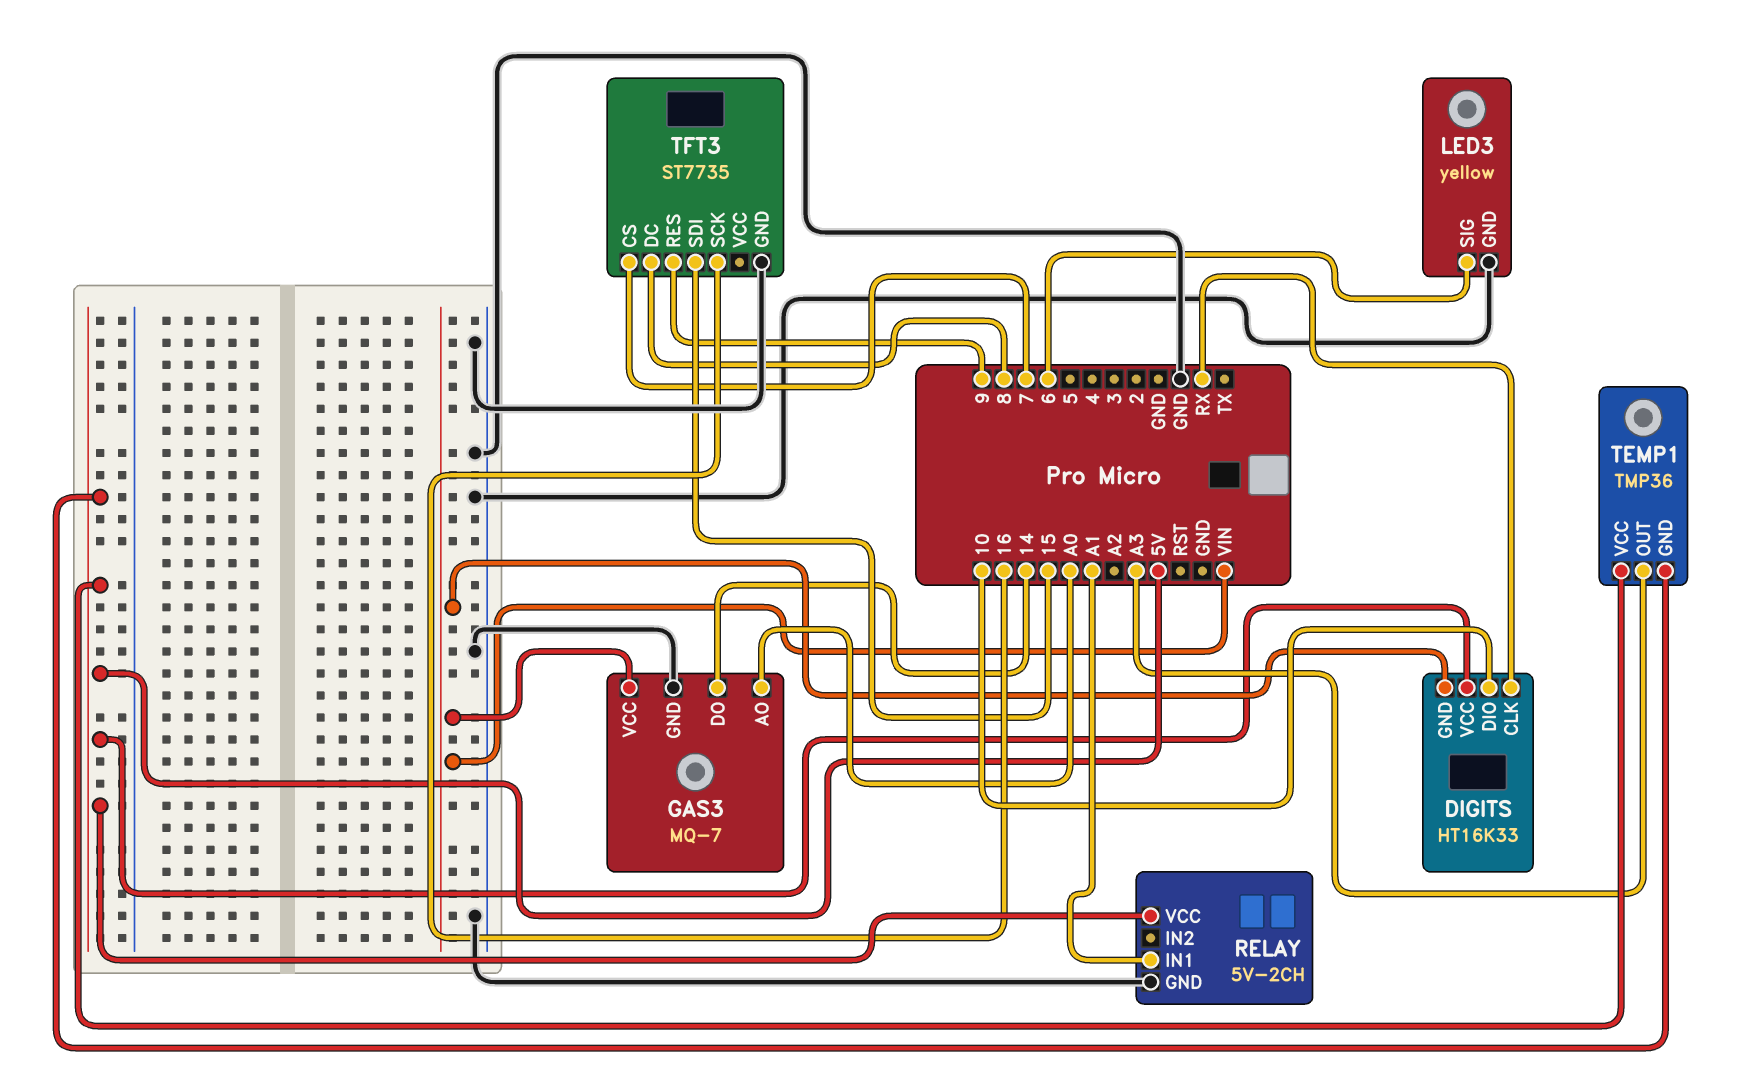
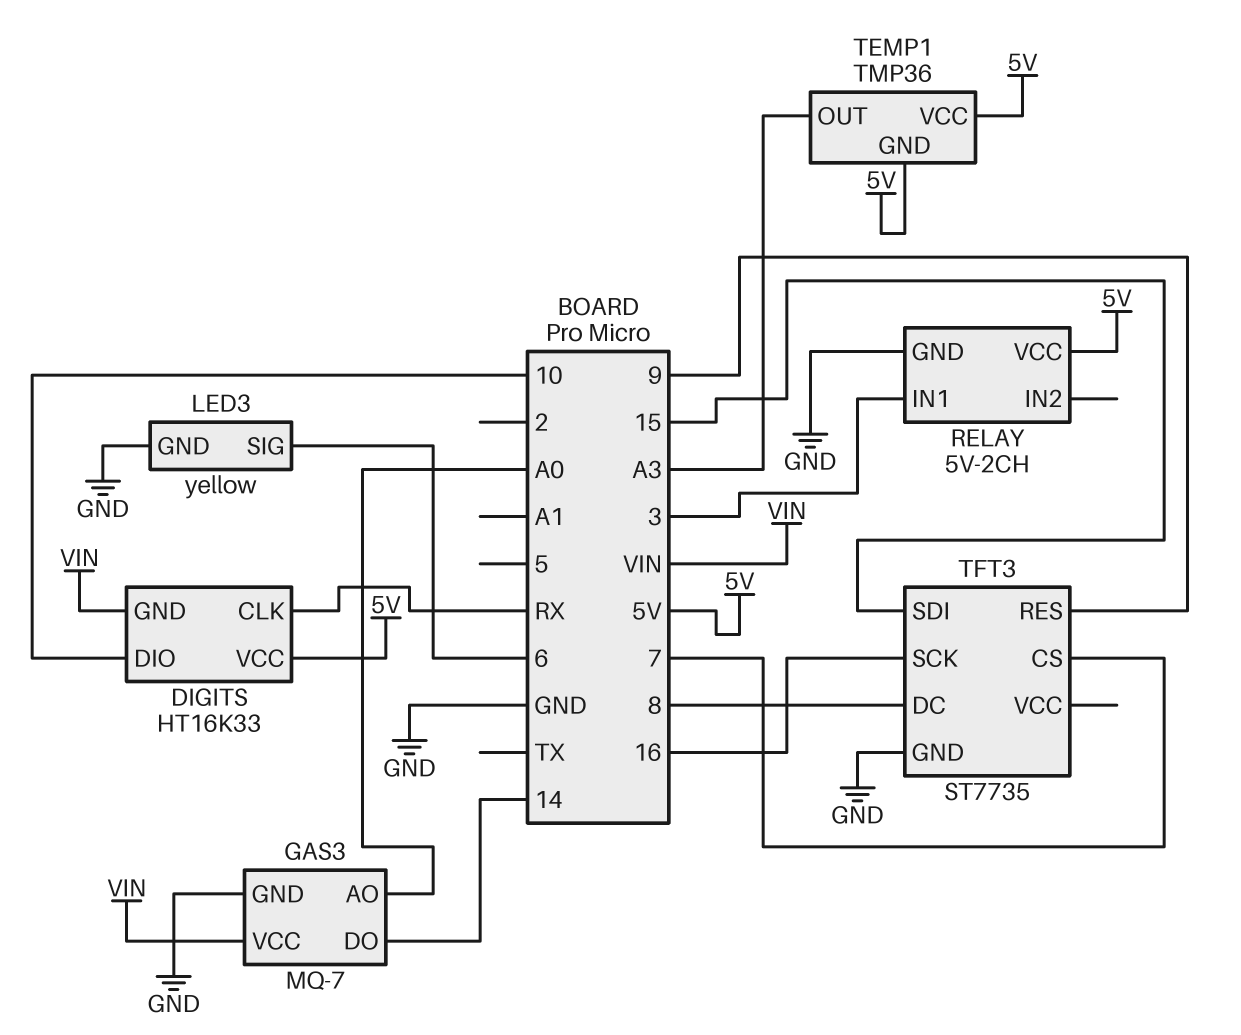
RELAY pin IN1: A1 -> 3

